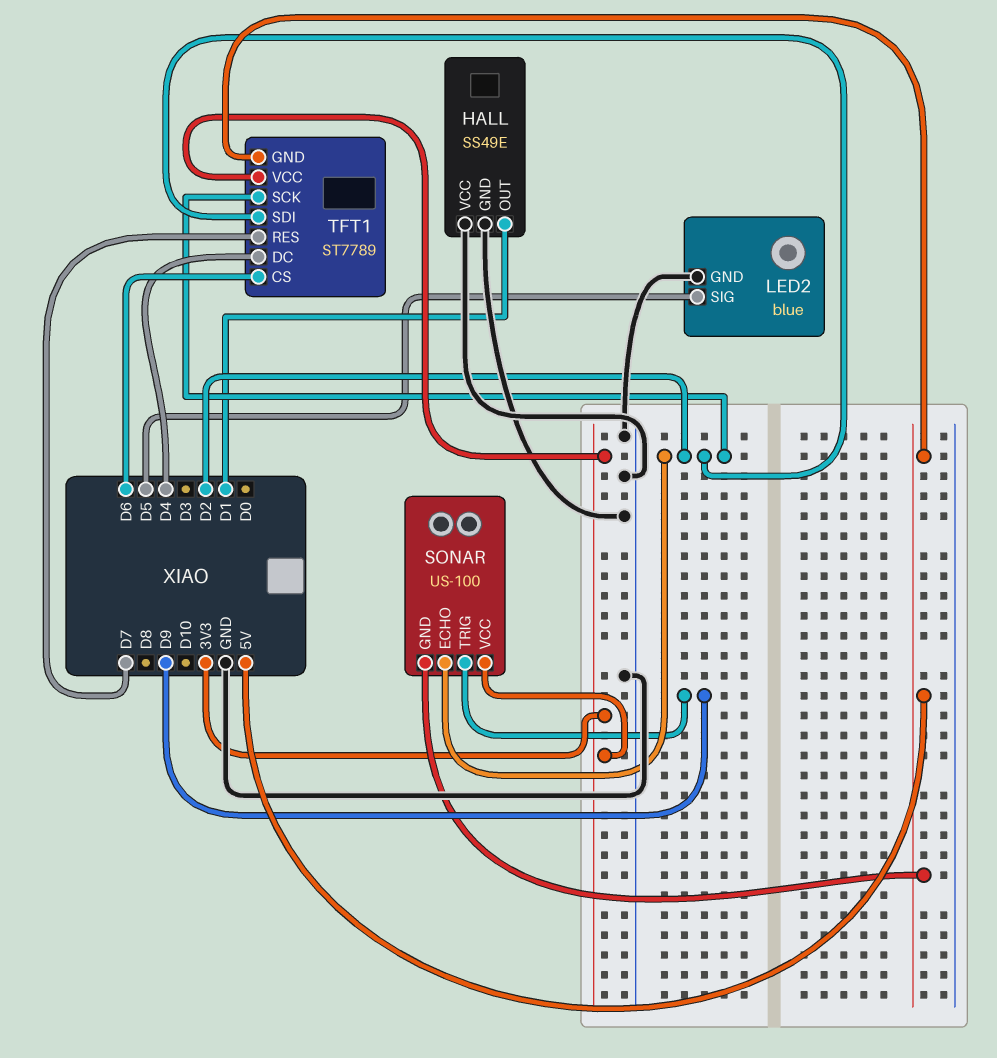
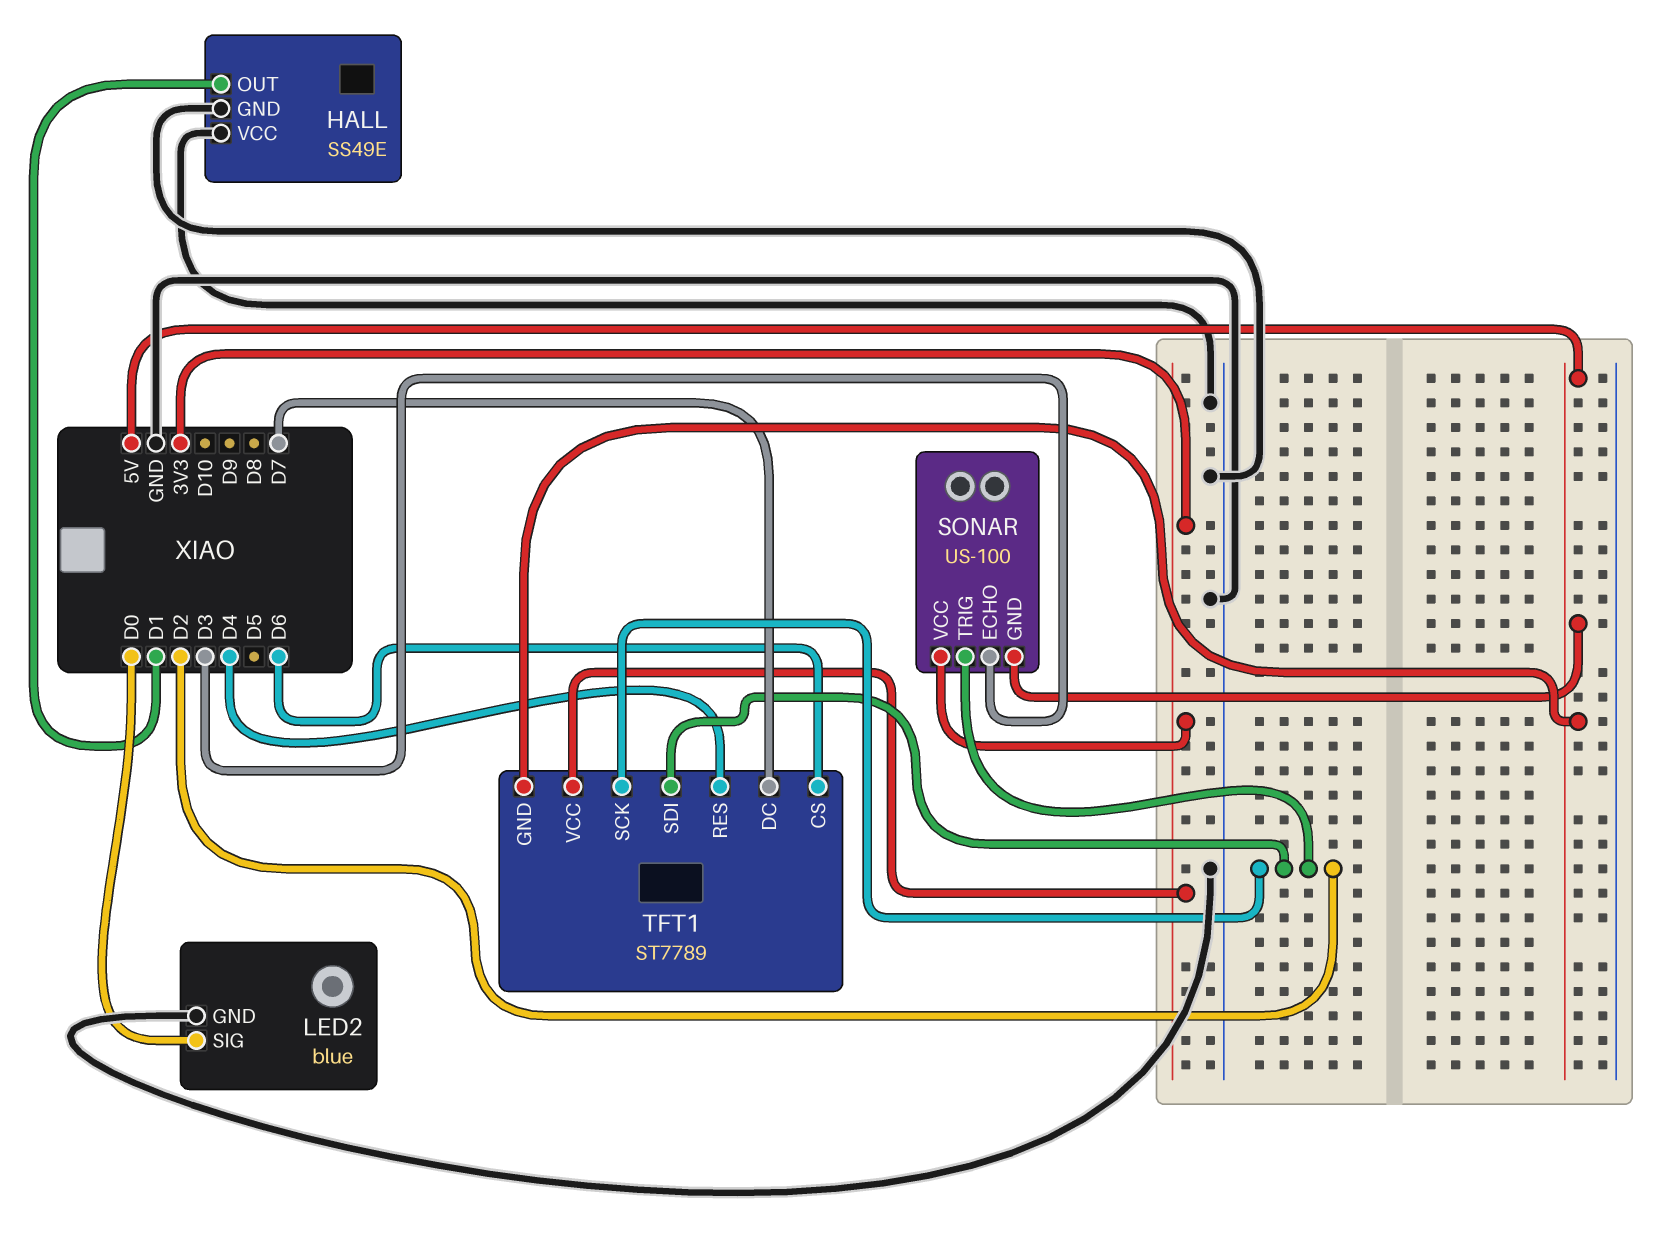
LED2 pin SIG: D5 -> D0
SONAR pin ECHO: D2 -> D3
SONAR pin TRIG: D9 -> D2
TFT1 pin DC: D4 -> D7
TFT1 pin RES: D7 -> D4

